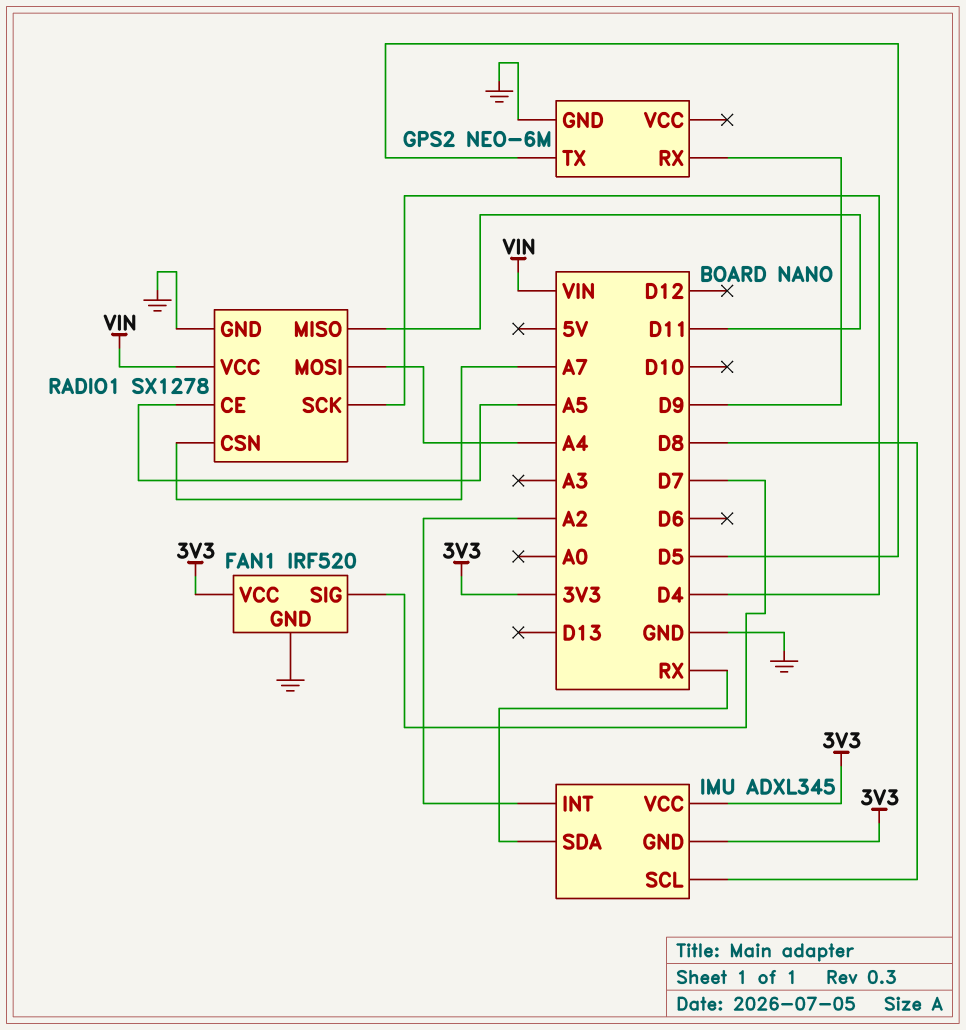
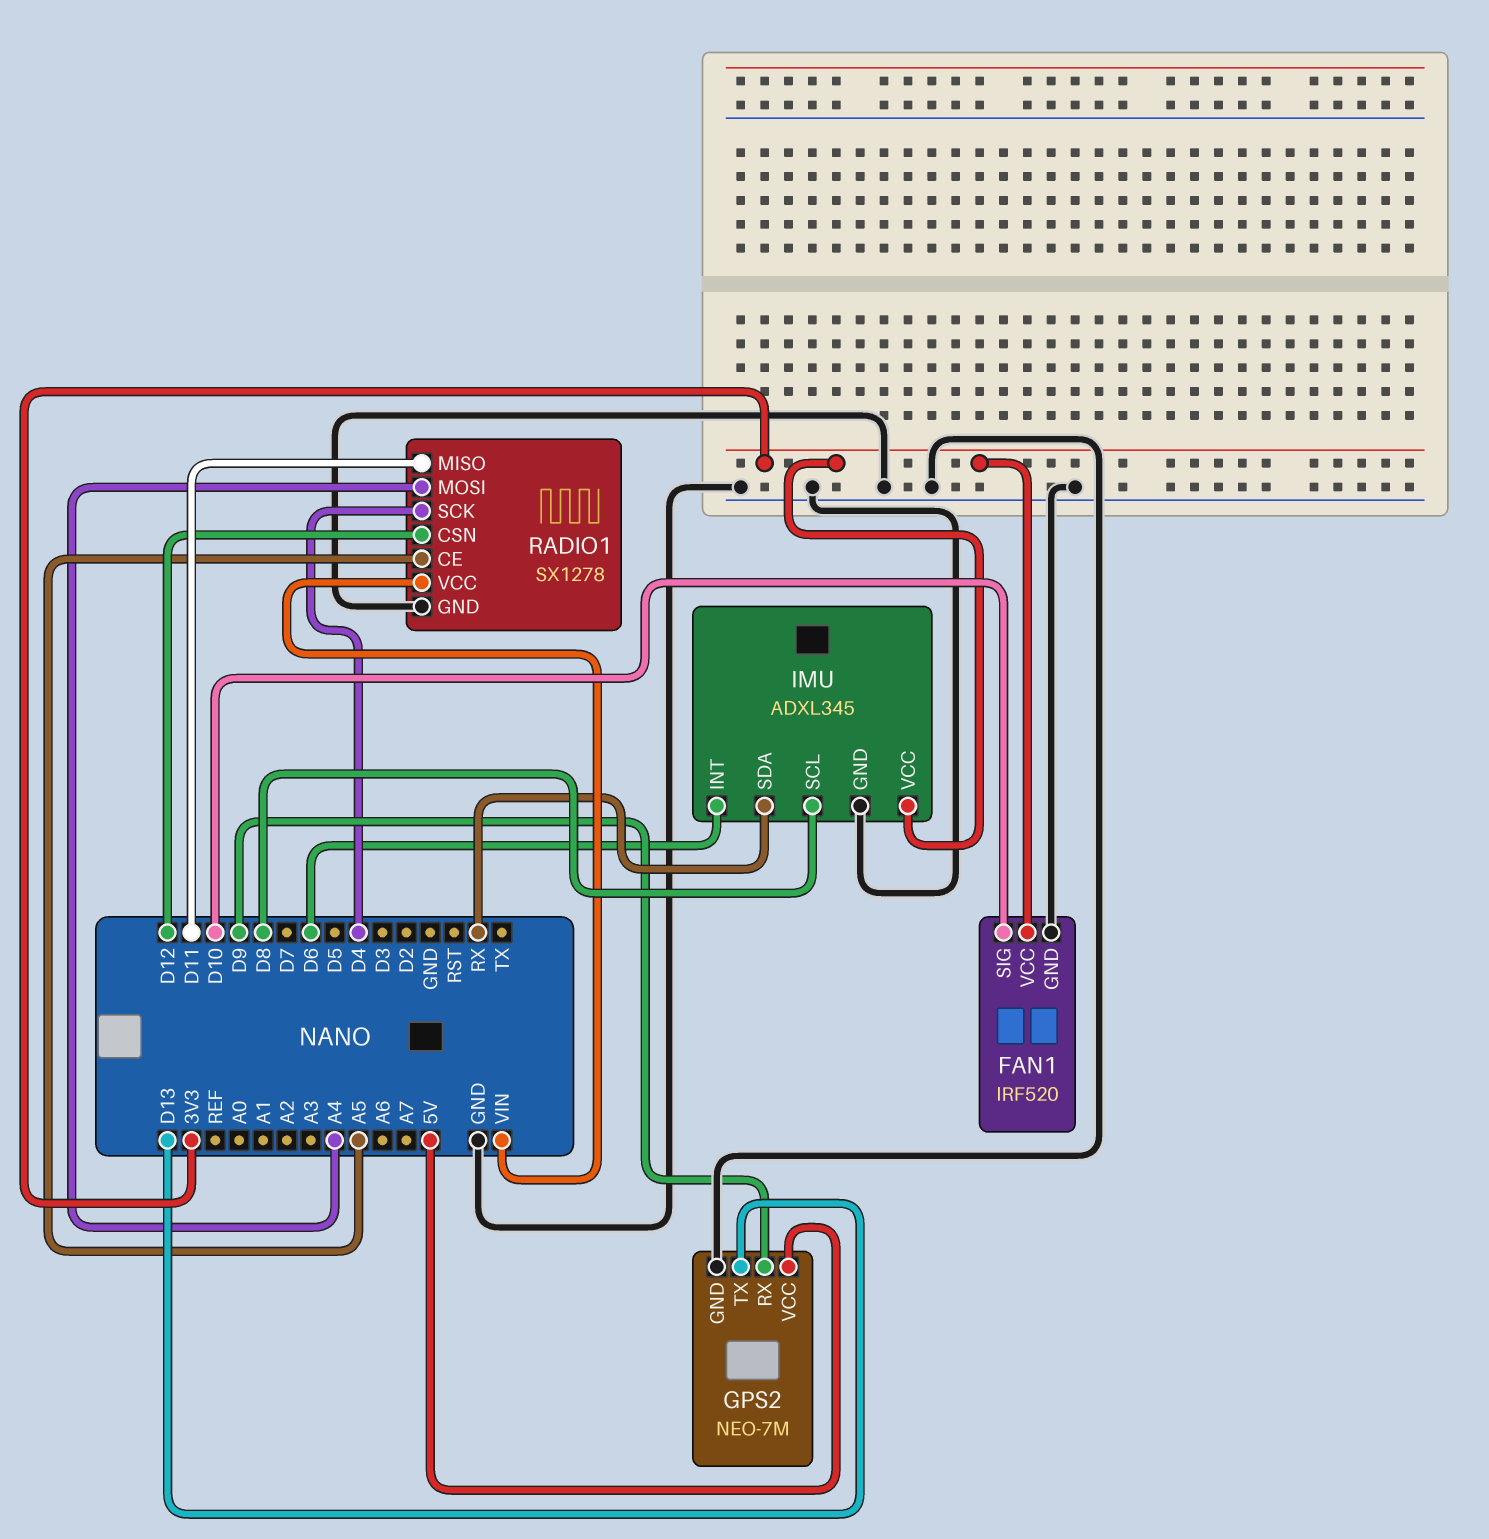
FAN1 pin SIG: D7 -> D10
GPS2: NEO-6M -> NEO-7M
GPS2 pin TX: D5 -> D13
GPS2 pin VCC: none -> 5V
IMU pin GND: 3V3 -> GND
IMU pin INT: A2 -> D6
RADIO1 pin CSN: A7 -> D12

